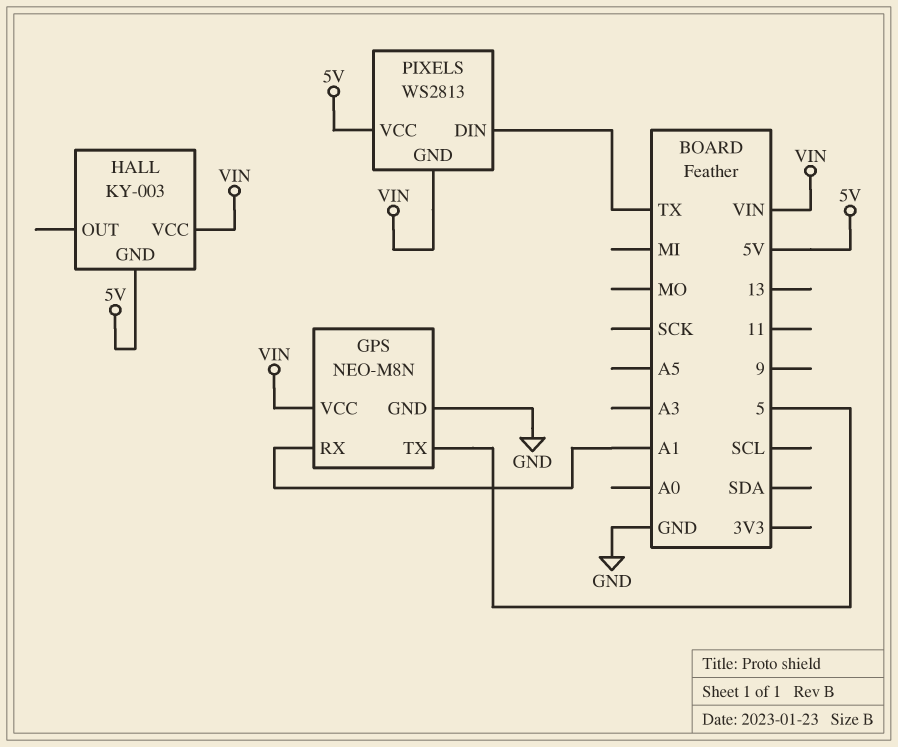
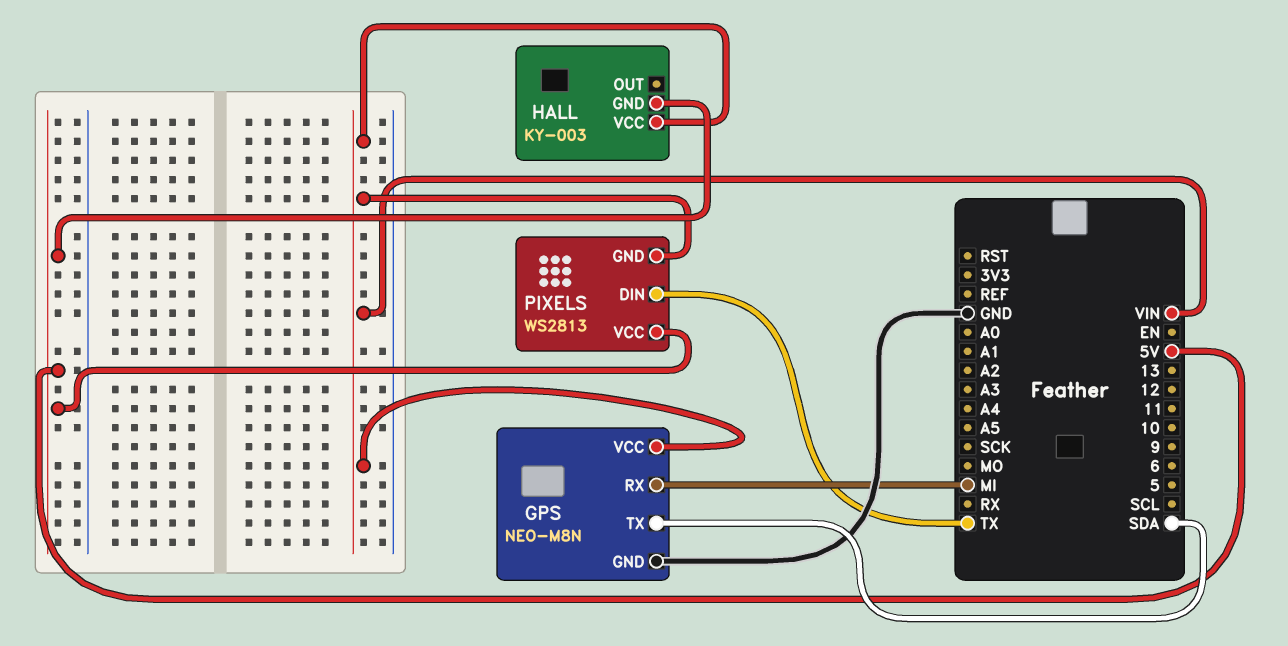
GPS pin RX: A1 -> MI
GPS pin TX: 5 -> SDA

